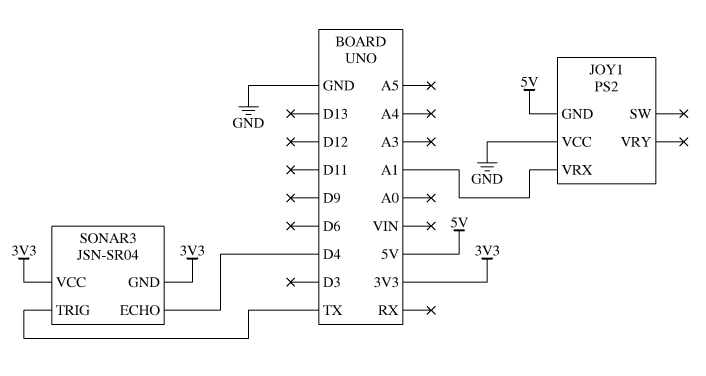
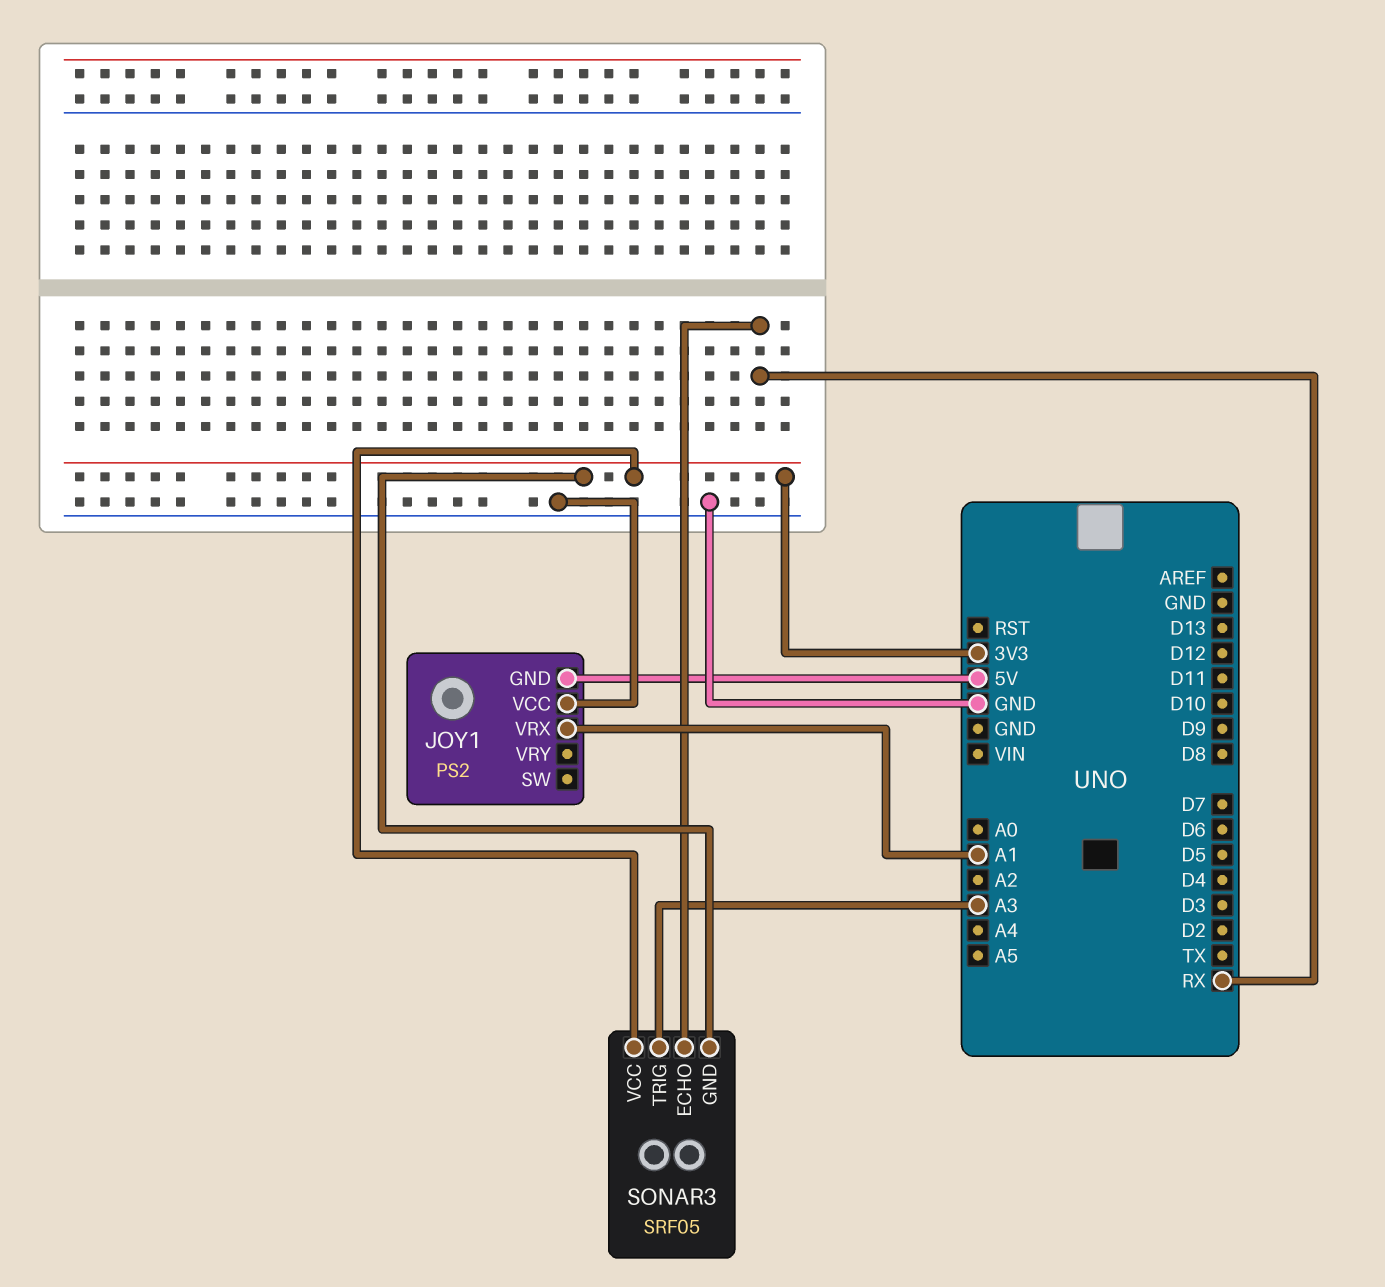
SONAR3: JSN-SR04 -> SRF05
SONAR3 pin ECHO: D4 -> RX
SONAR3 pin TRIG: TX -> A3

